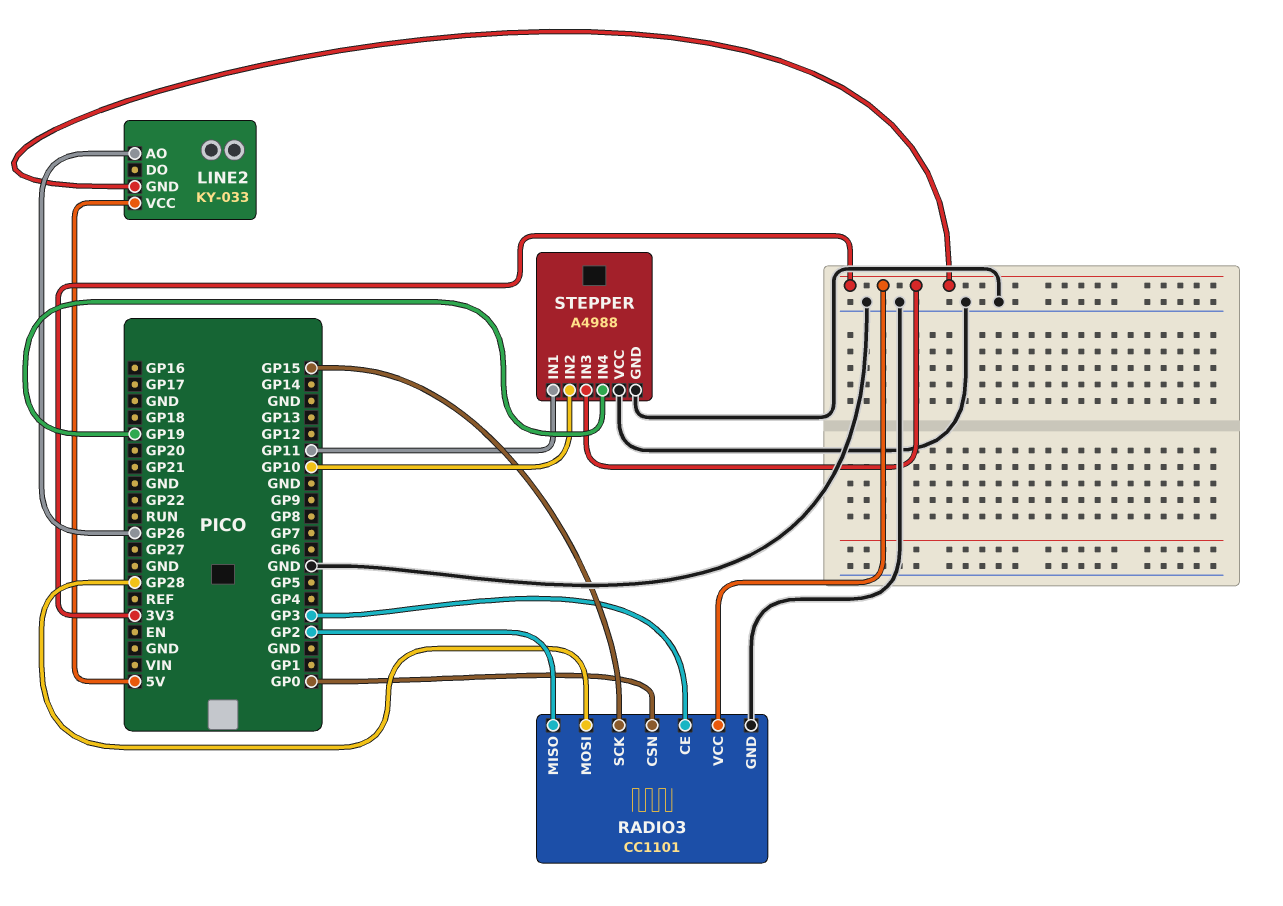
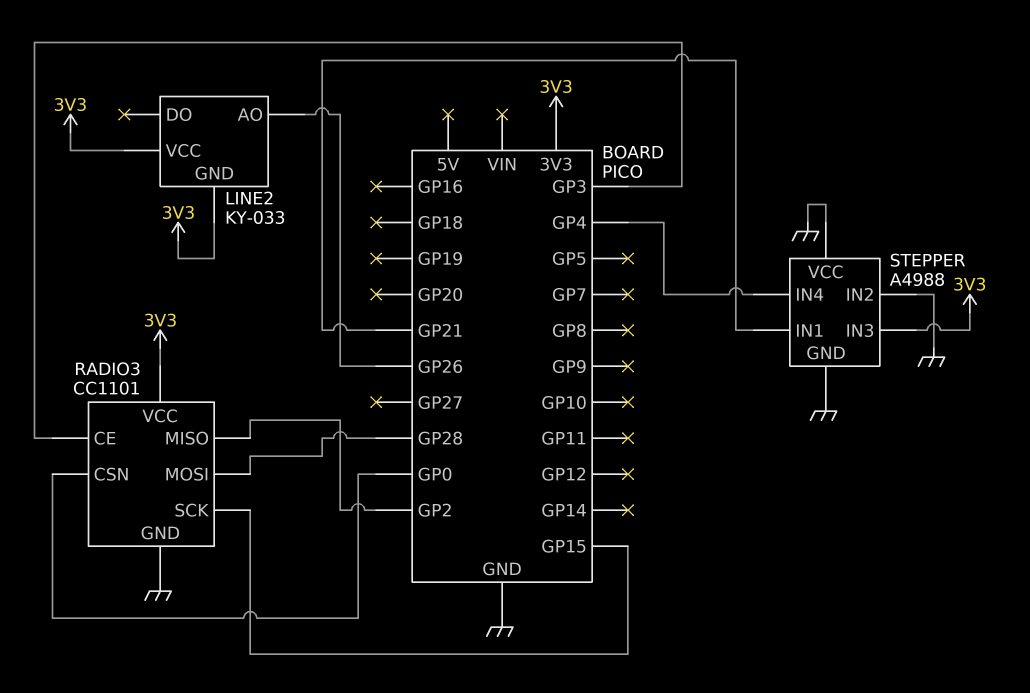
LINE2 pin VCC: 5V -> 3V3
STEPPER pin IN1: GP11 -> GP21
STEPPER pin IN2: GP10 -> GND
STEPPER pin IN4: GP19 -> GP4

